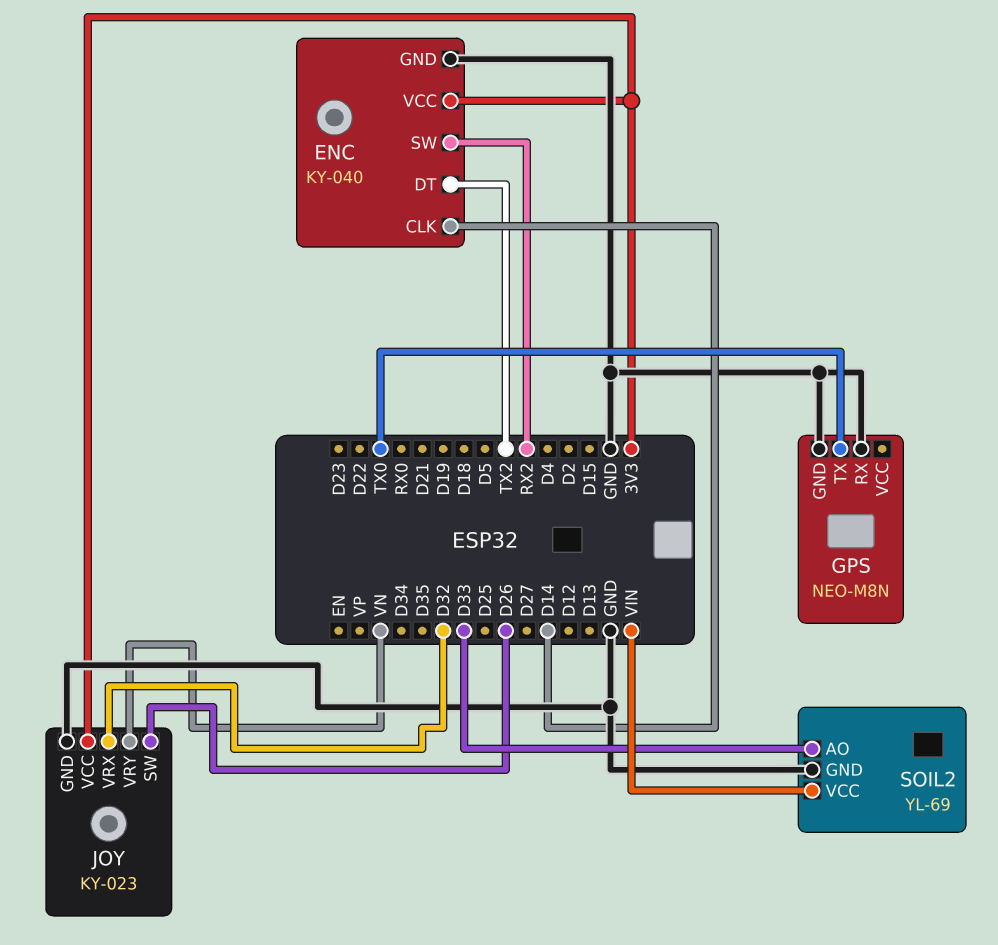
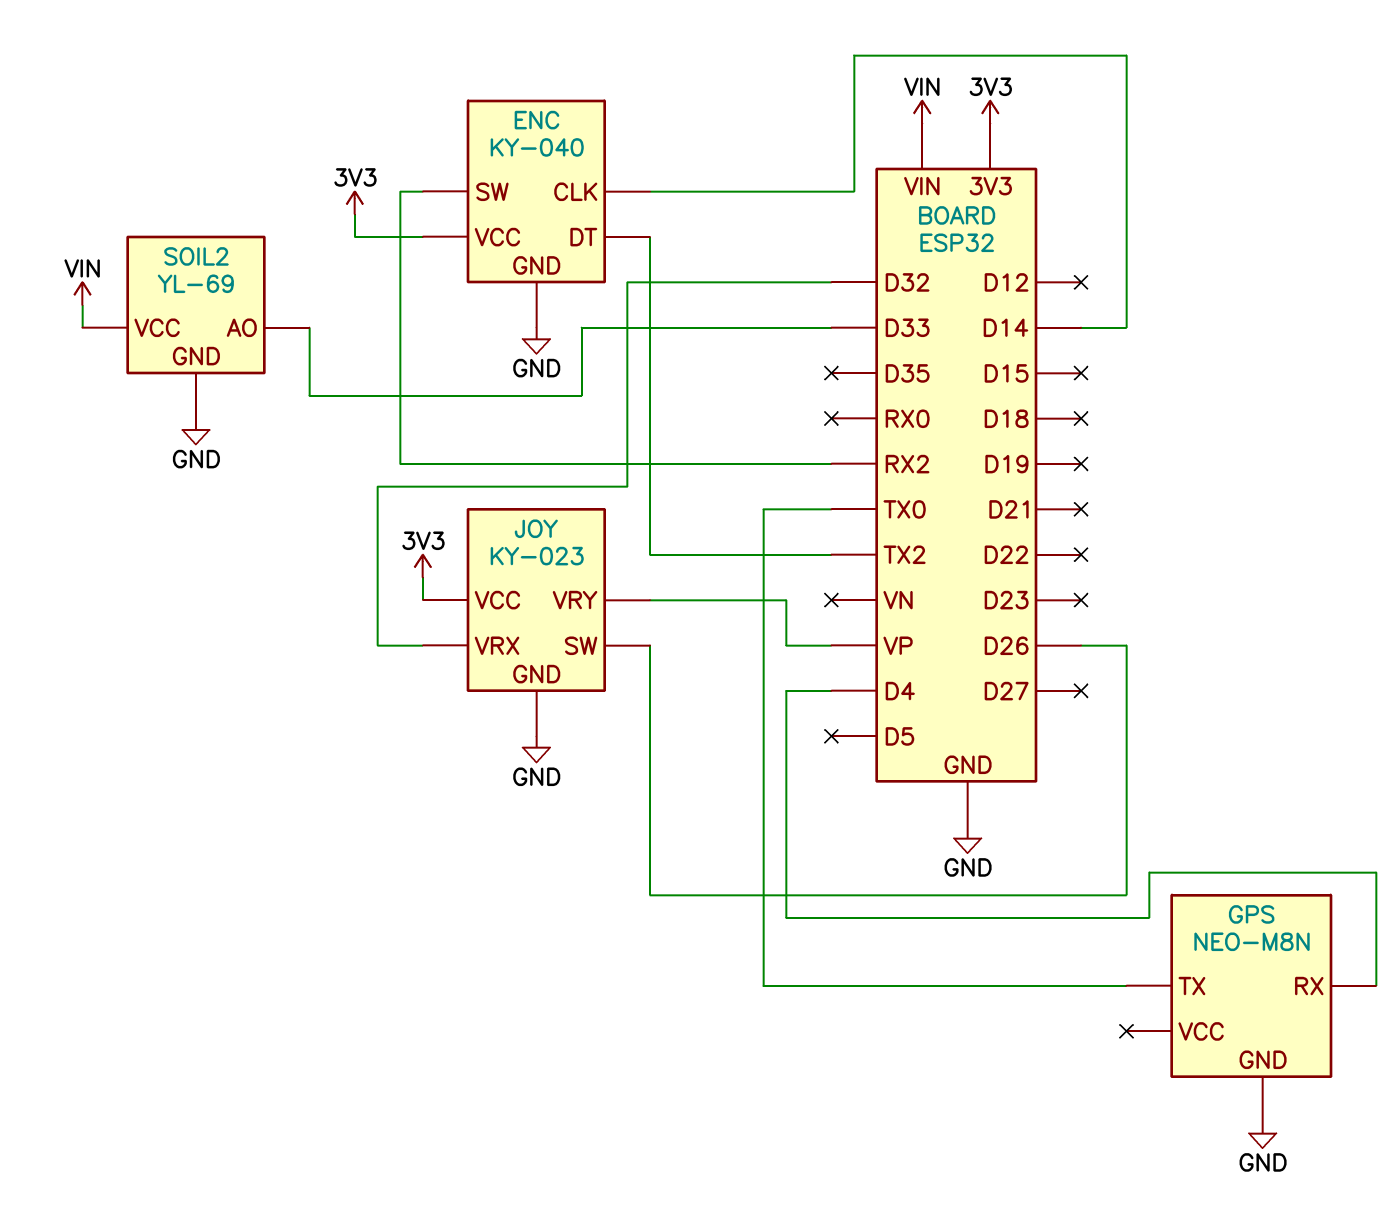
GPS pin RX: GND -> D4
JOY pin VRY: VN -> VP

